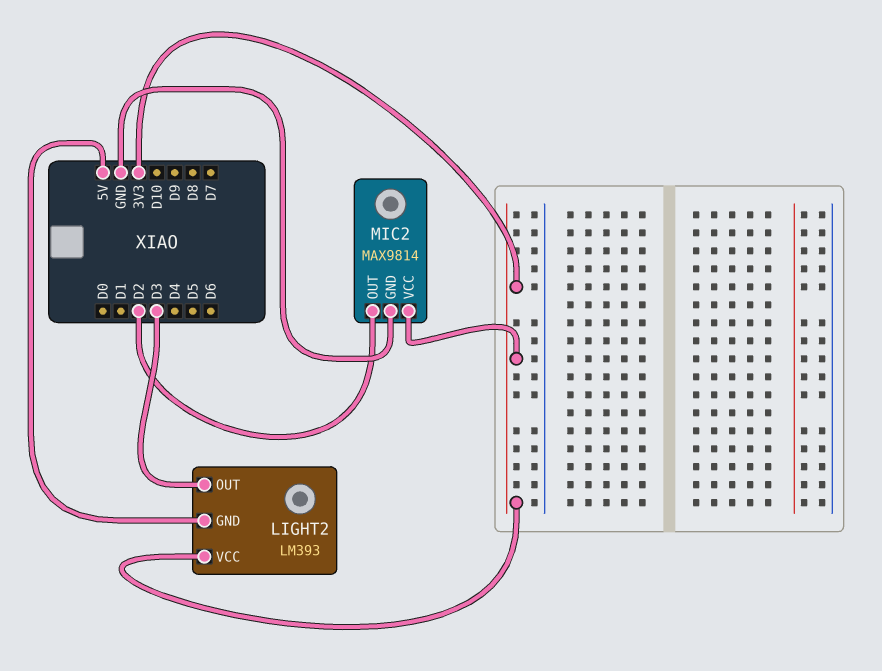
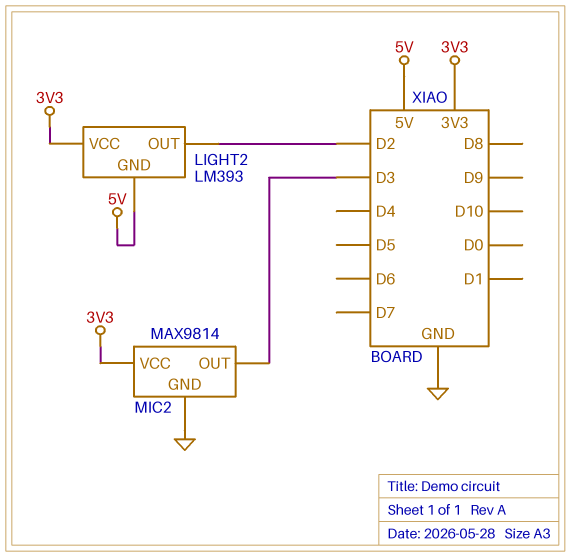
LIGHT2 pin OUT: D3 -> D2
MIC2 pin OUT: D2 -> D3

